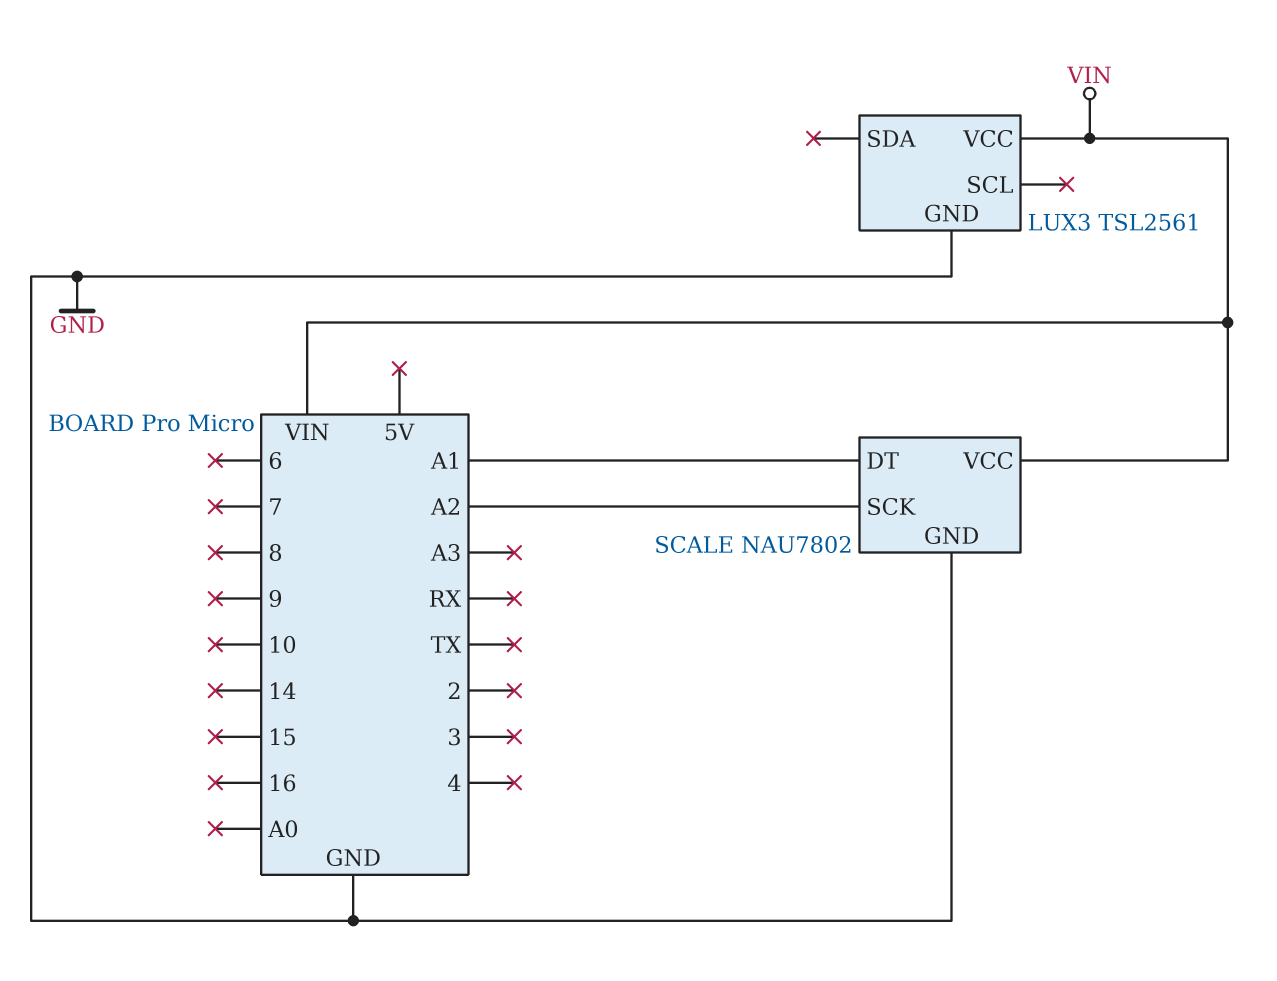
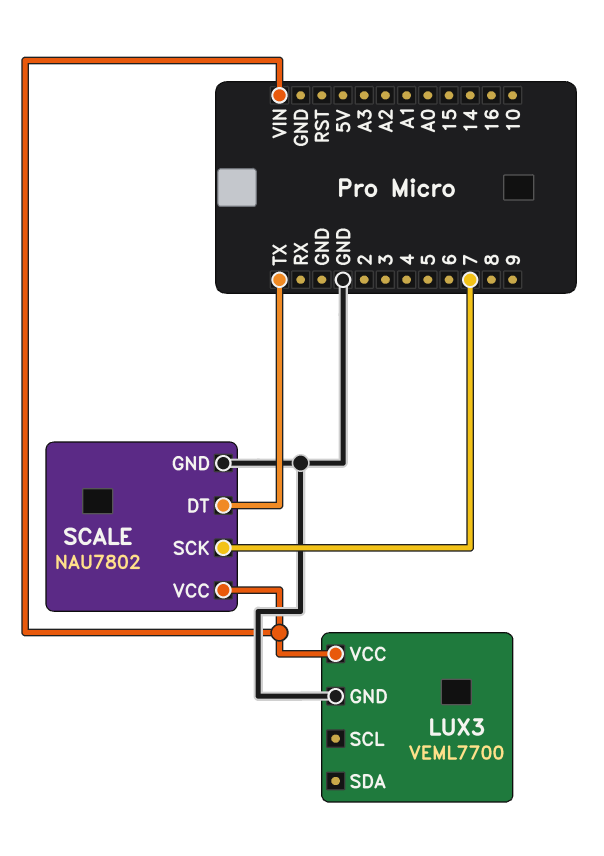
LUX3: TSL2561 -> VEML7700
SCALE pin DT: A1 -> TX
SCALE pin SCK: A2 -> 7

